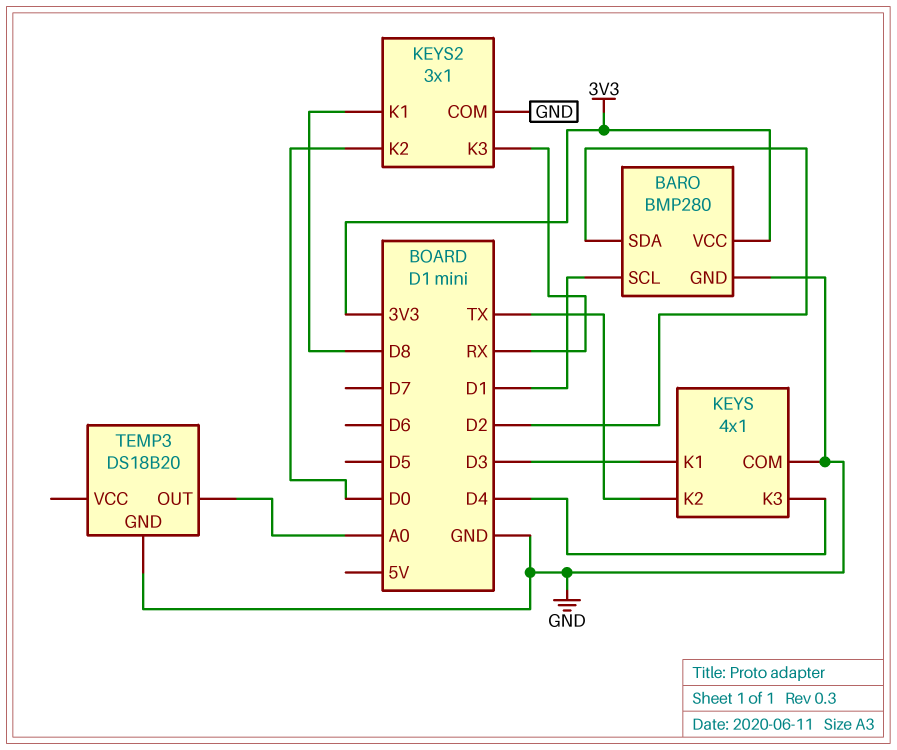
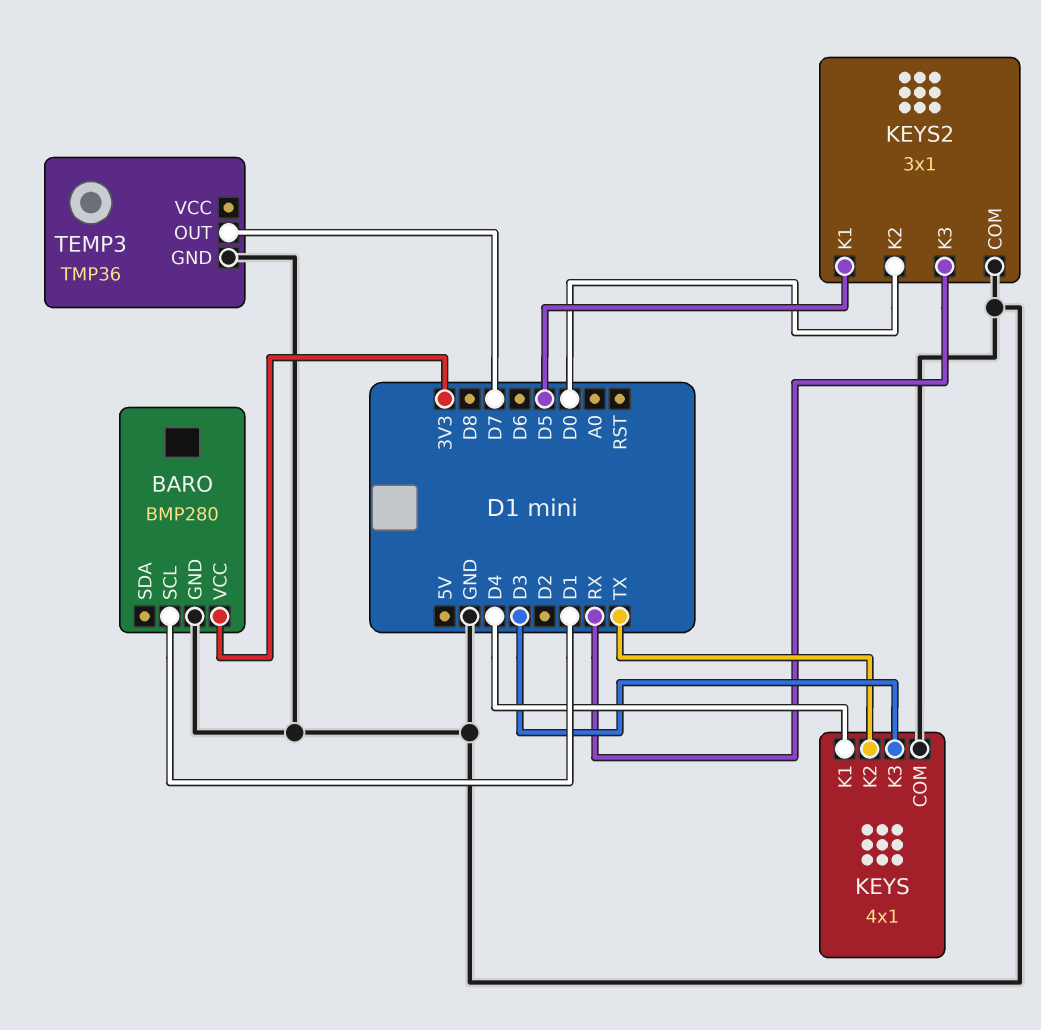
BARO pin SDA: D2 -> none
KEYS pin K1: D3 -> D4
KEYS pin K3: D4 -> D3
KEYS2 pin K1: D8 -> D5
TEMP3: DS18B20 -> TMP36
TEMP3 pin OUT: A0 -> D7

